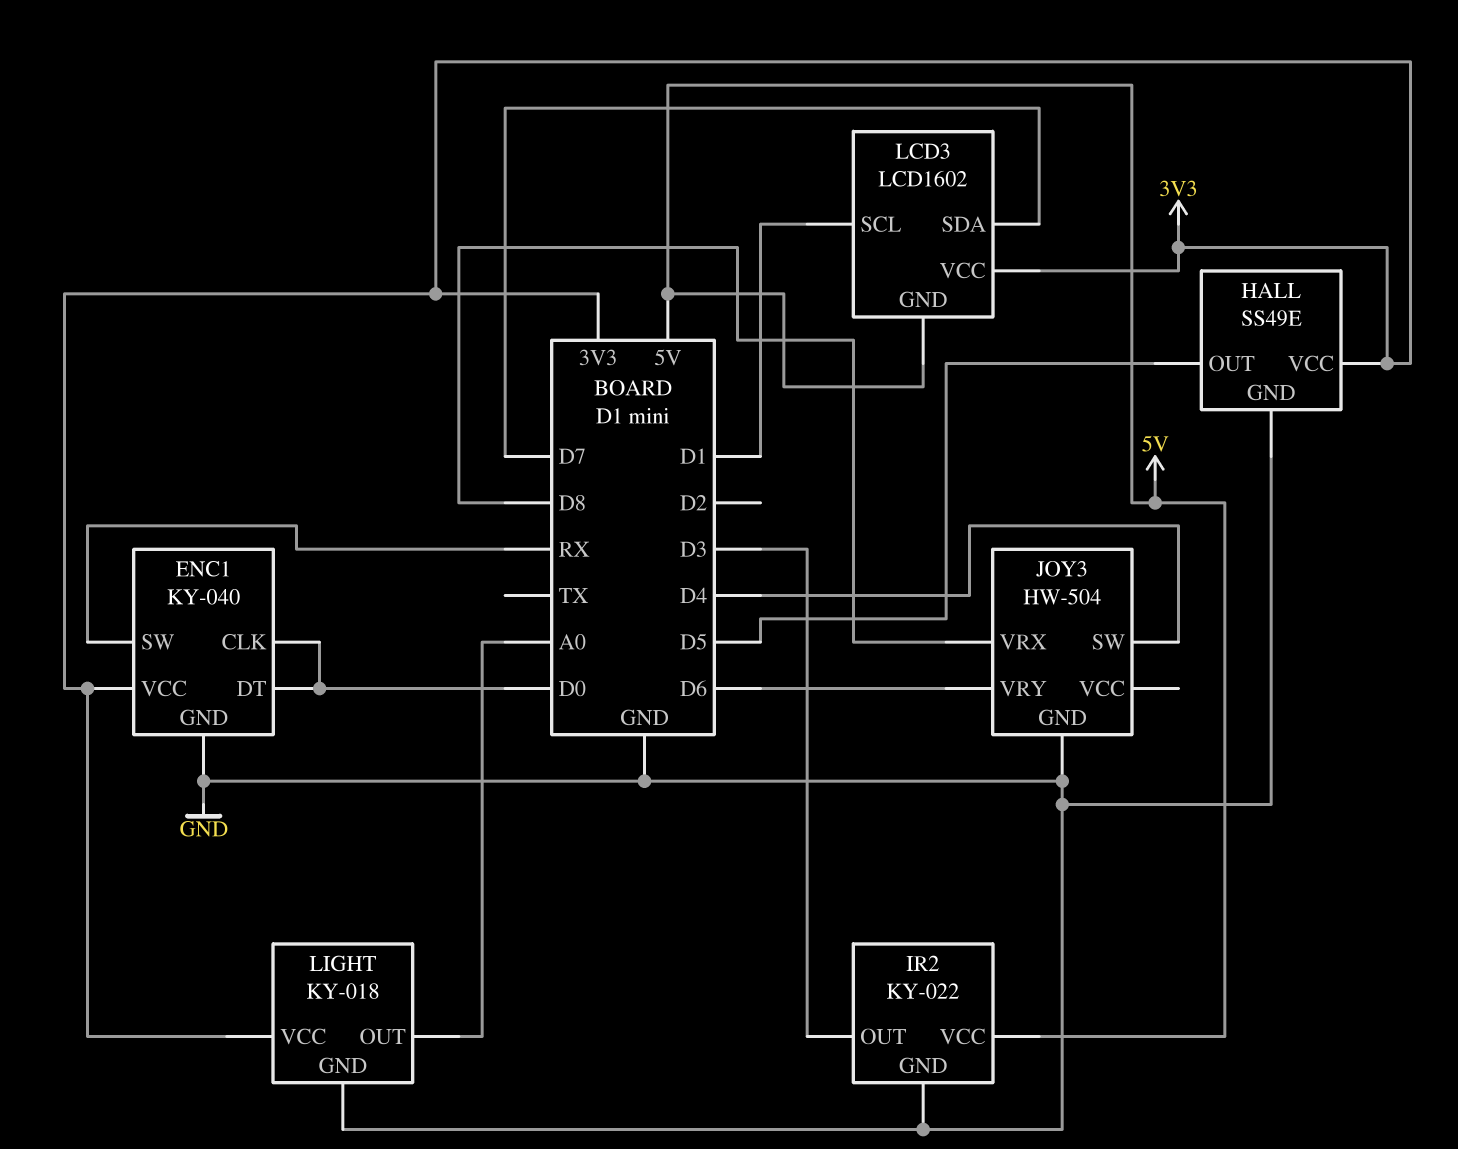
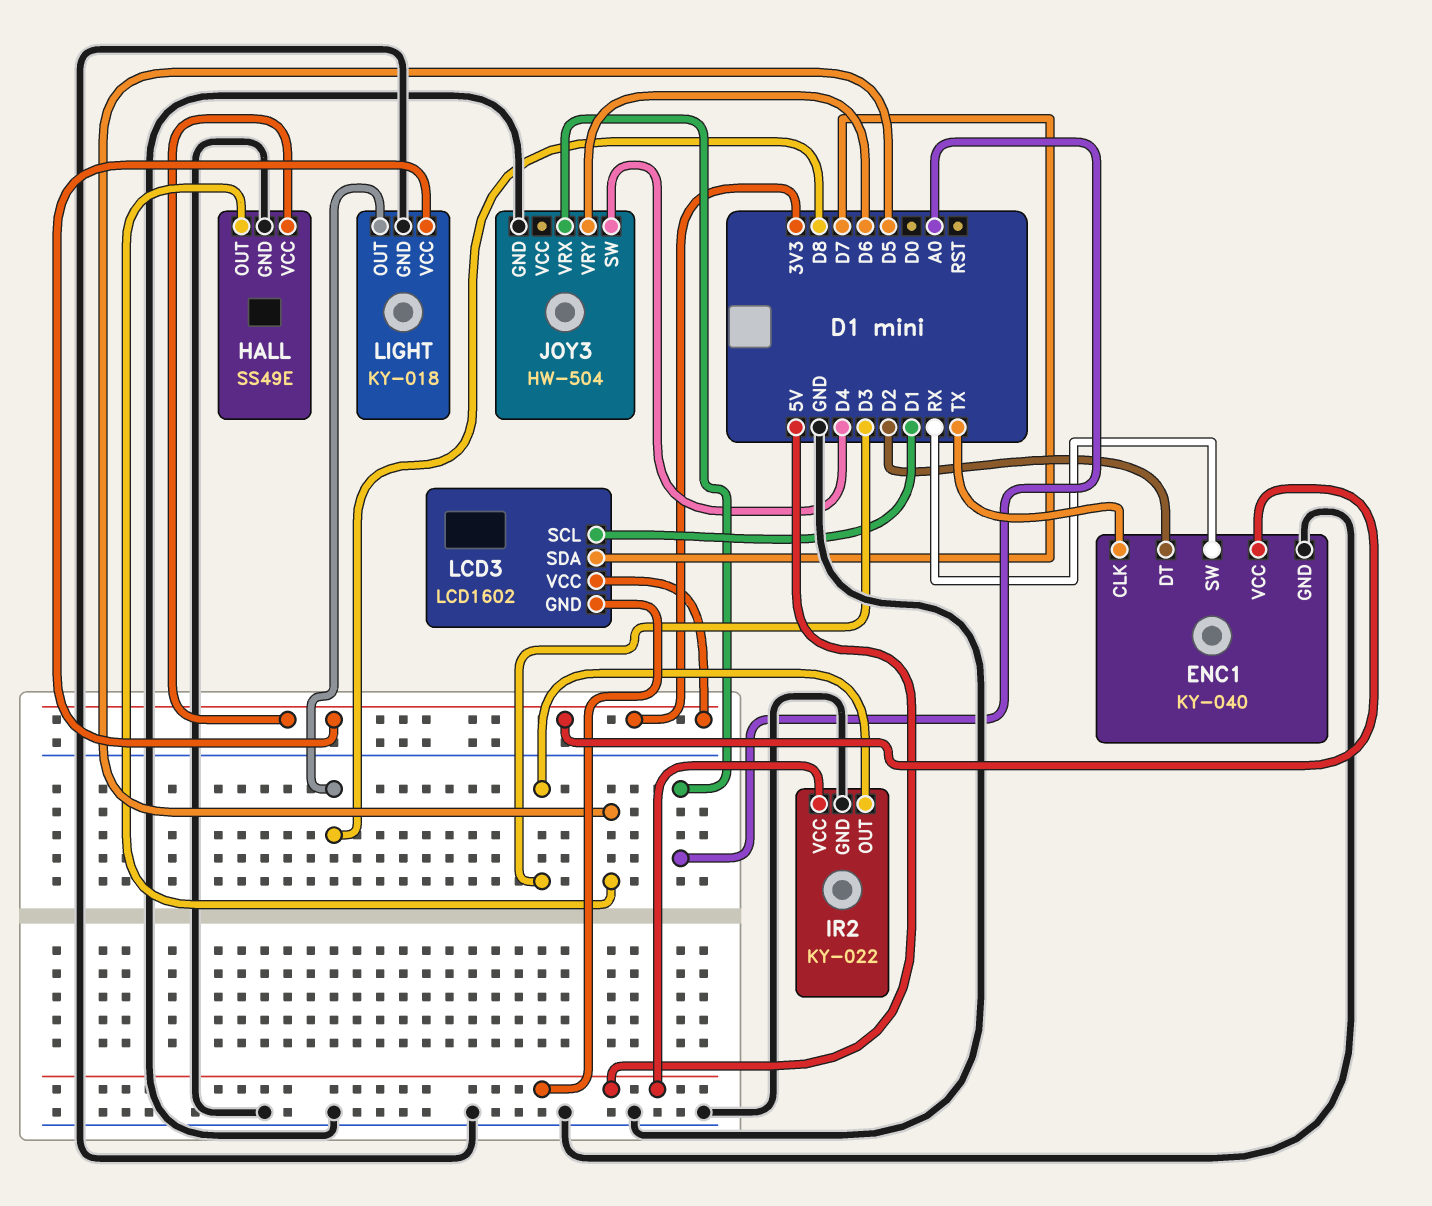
ENC1 pin CLK: D0 -> TX
ENC1 pin DT: D0 -> D2
JOY3 pin VRX: D8 -> A0
LIGHT pin OUT: A0 -> D8

